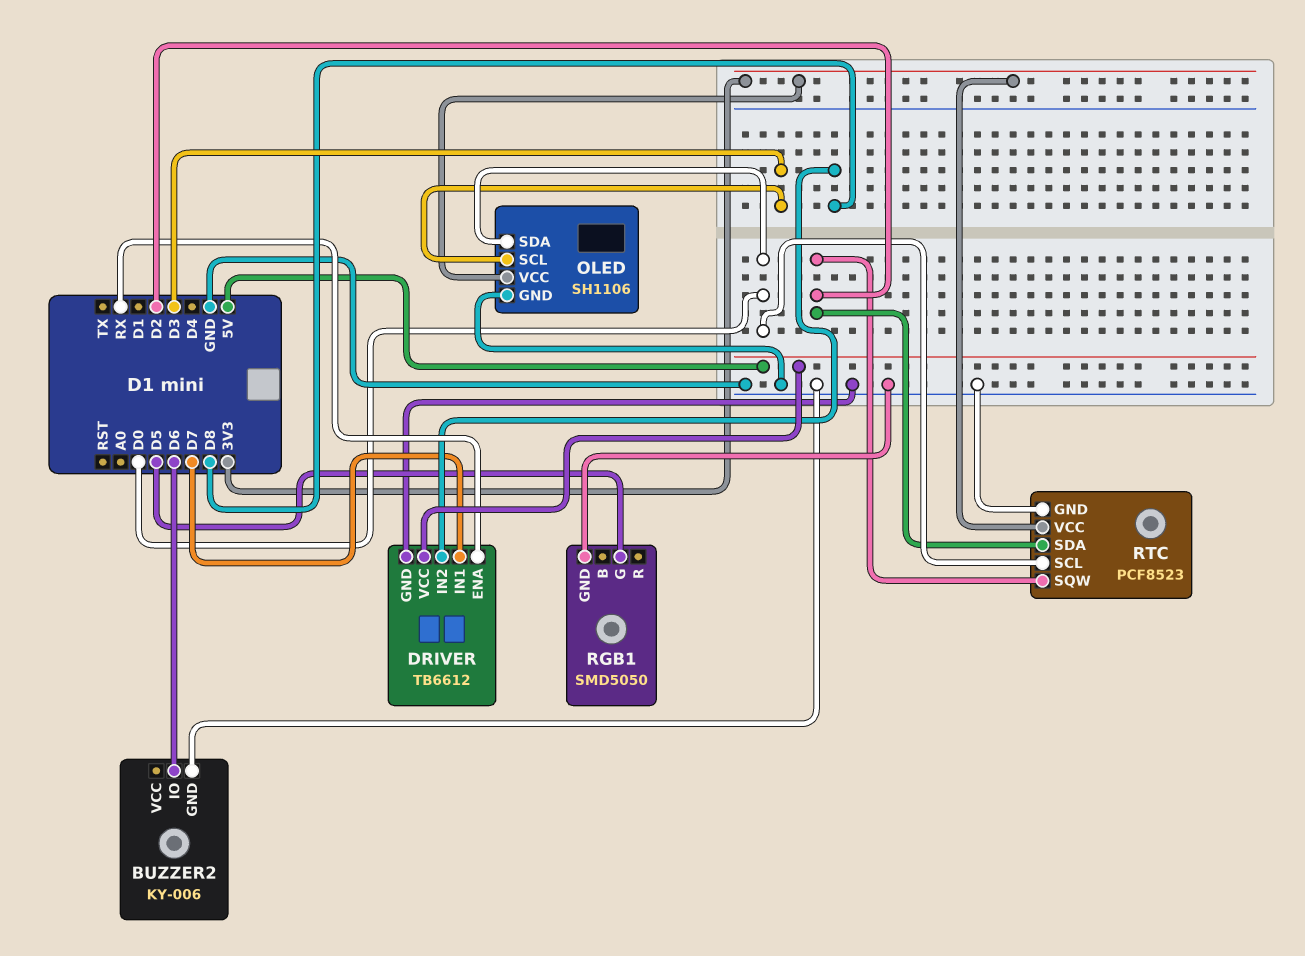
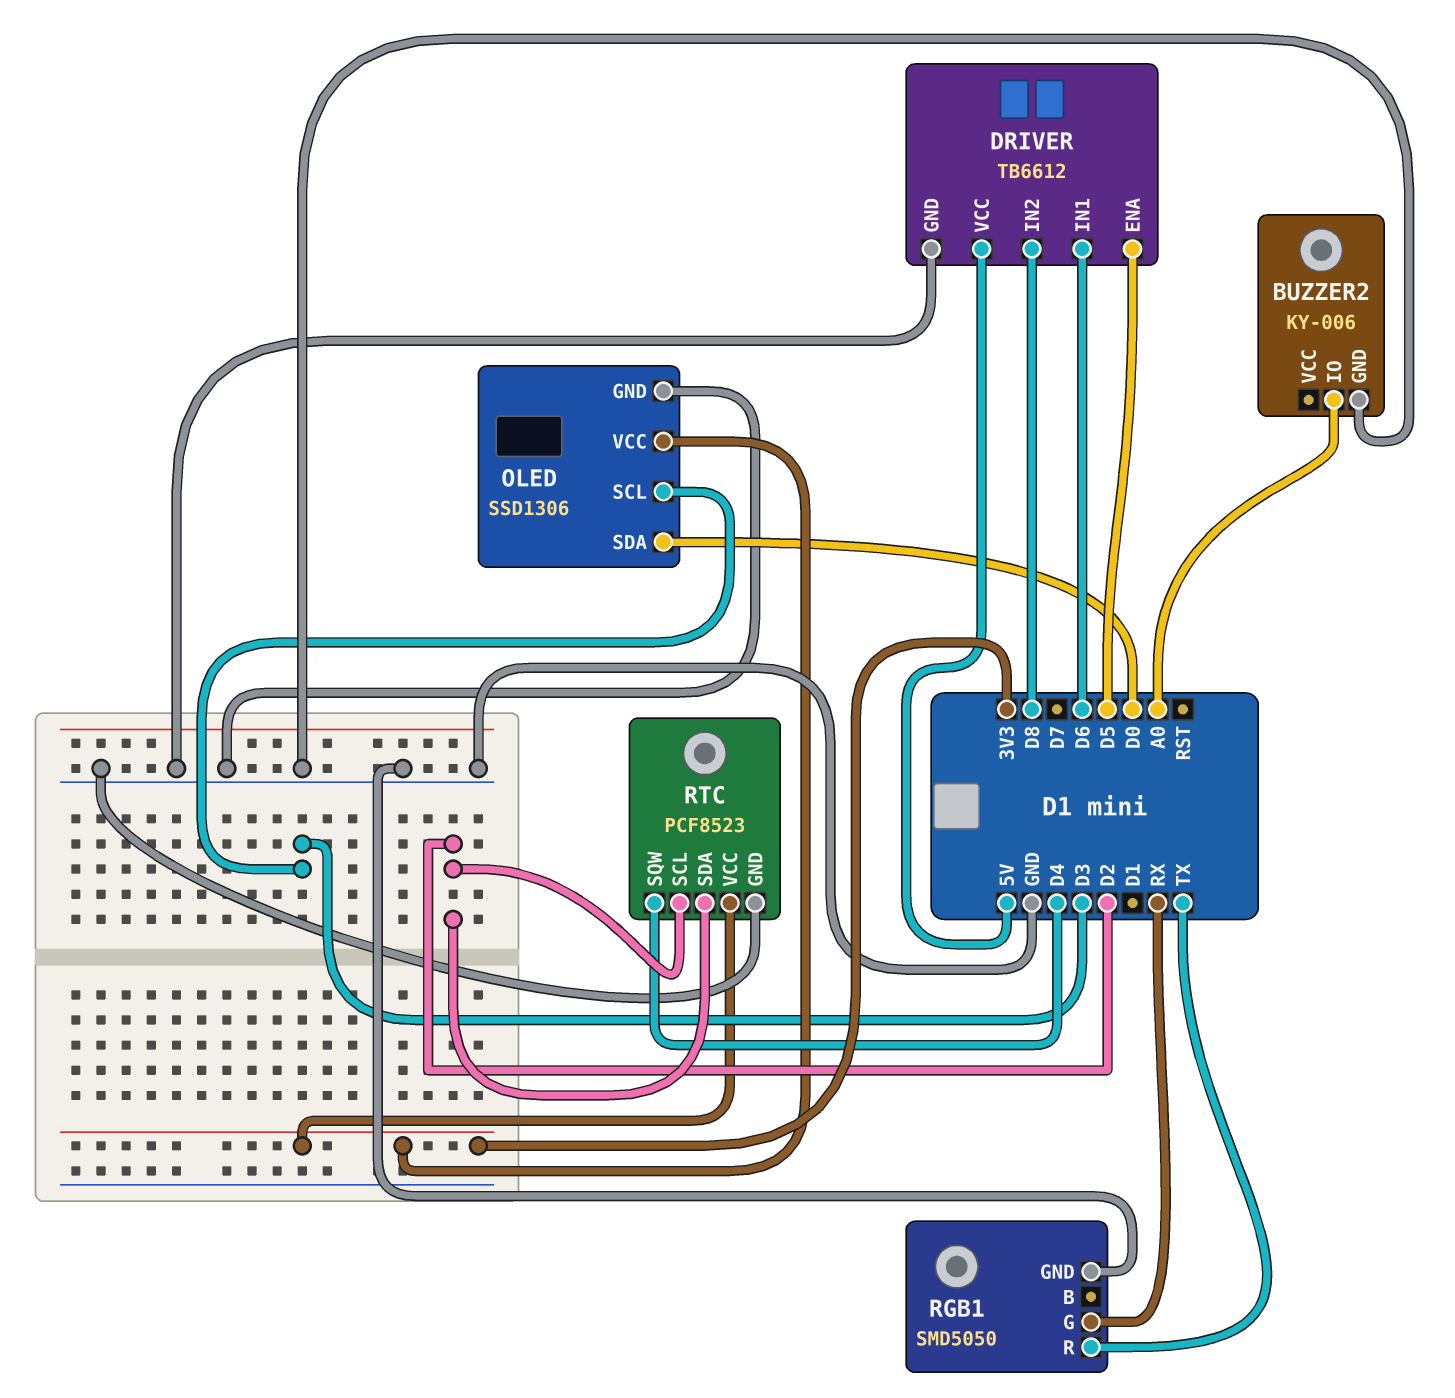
BUZZER2 pin IO: D6 -> A0
DRIVER pin ENA: RX -> D5
DRIVER pin IN1: D7 -> D6
OLED: SH1106 -> SSD1306
RGB1 pin G: D5 -> RX
RGB1 pin R: none -> TX
RTC pin SCL: D0 -> D2
RTC pin SQW: D2 -> D4

